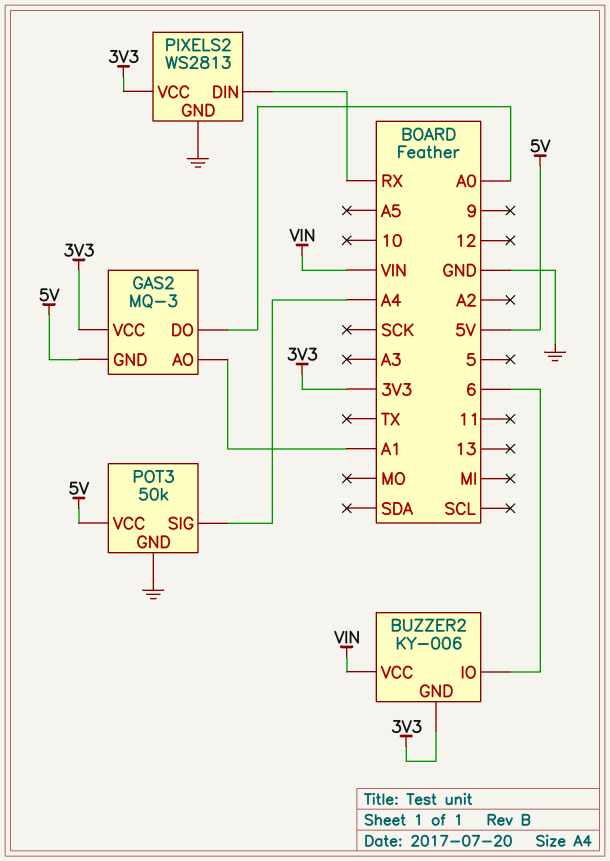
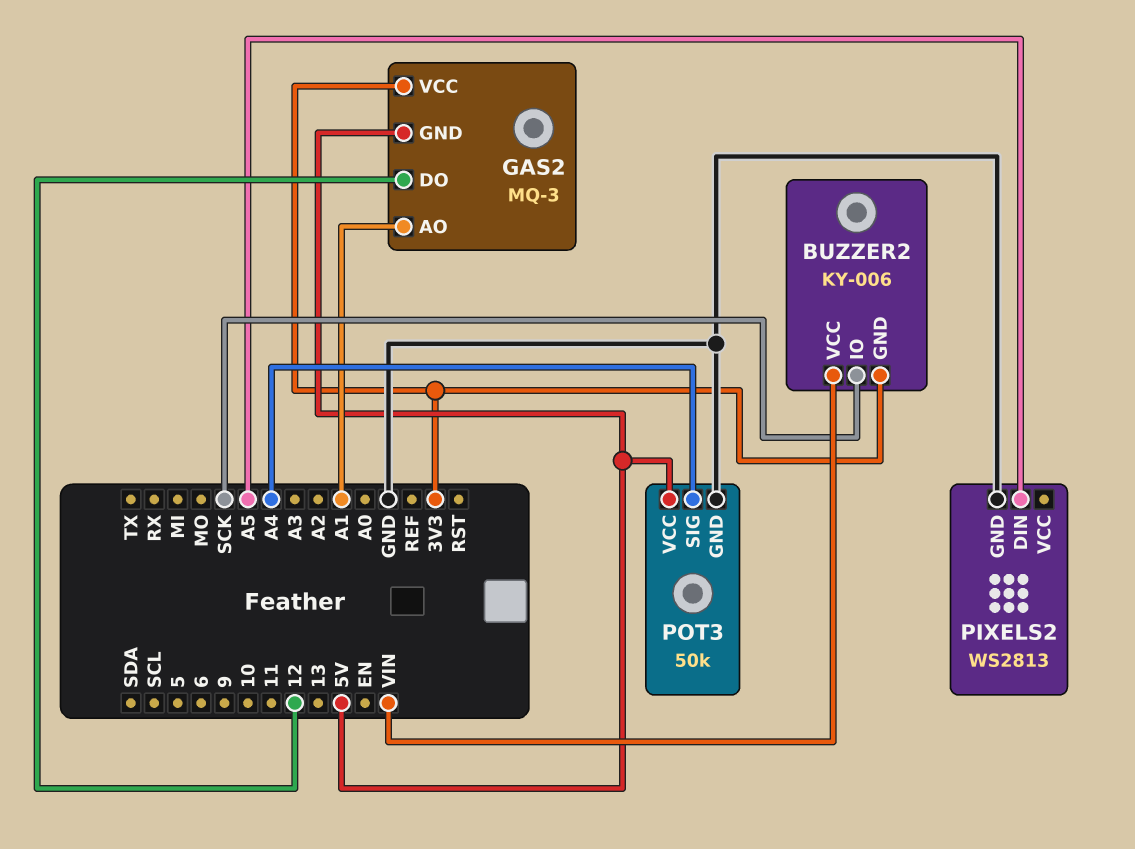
BUZZER2 pin IO: 6 -> SCK
GAS2 pin DO: A0 -> 12
PIXELS2 pin DIN: RX -> A5
PIXELS2 pin VCC: 3V3 -> none

